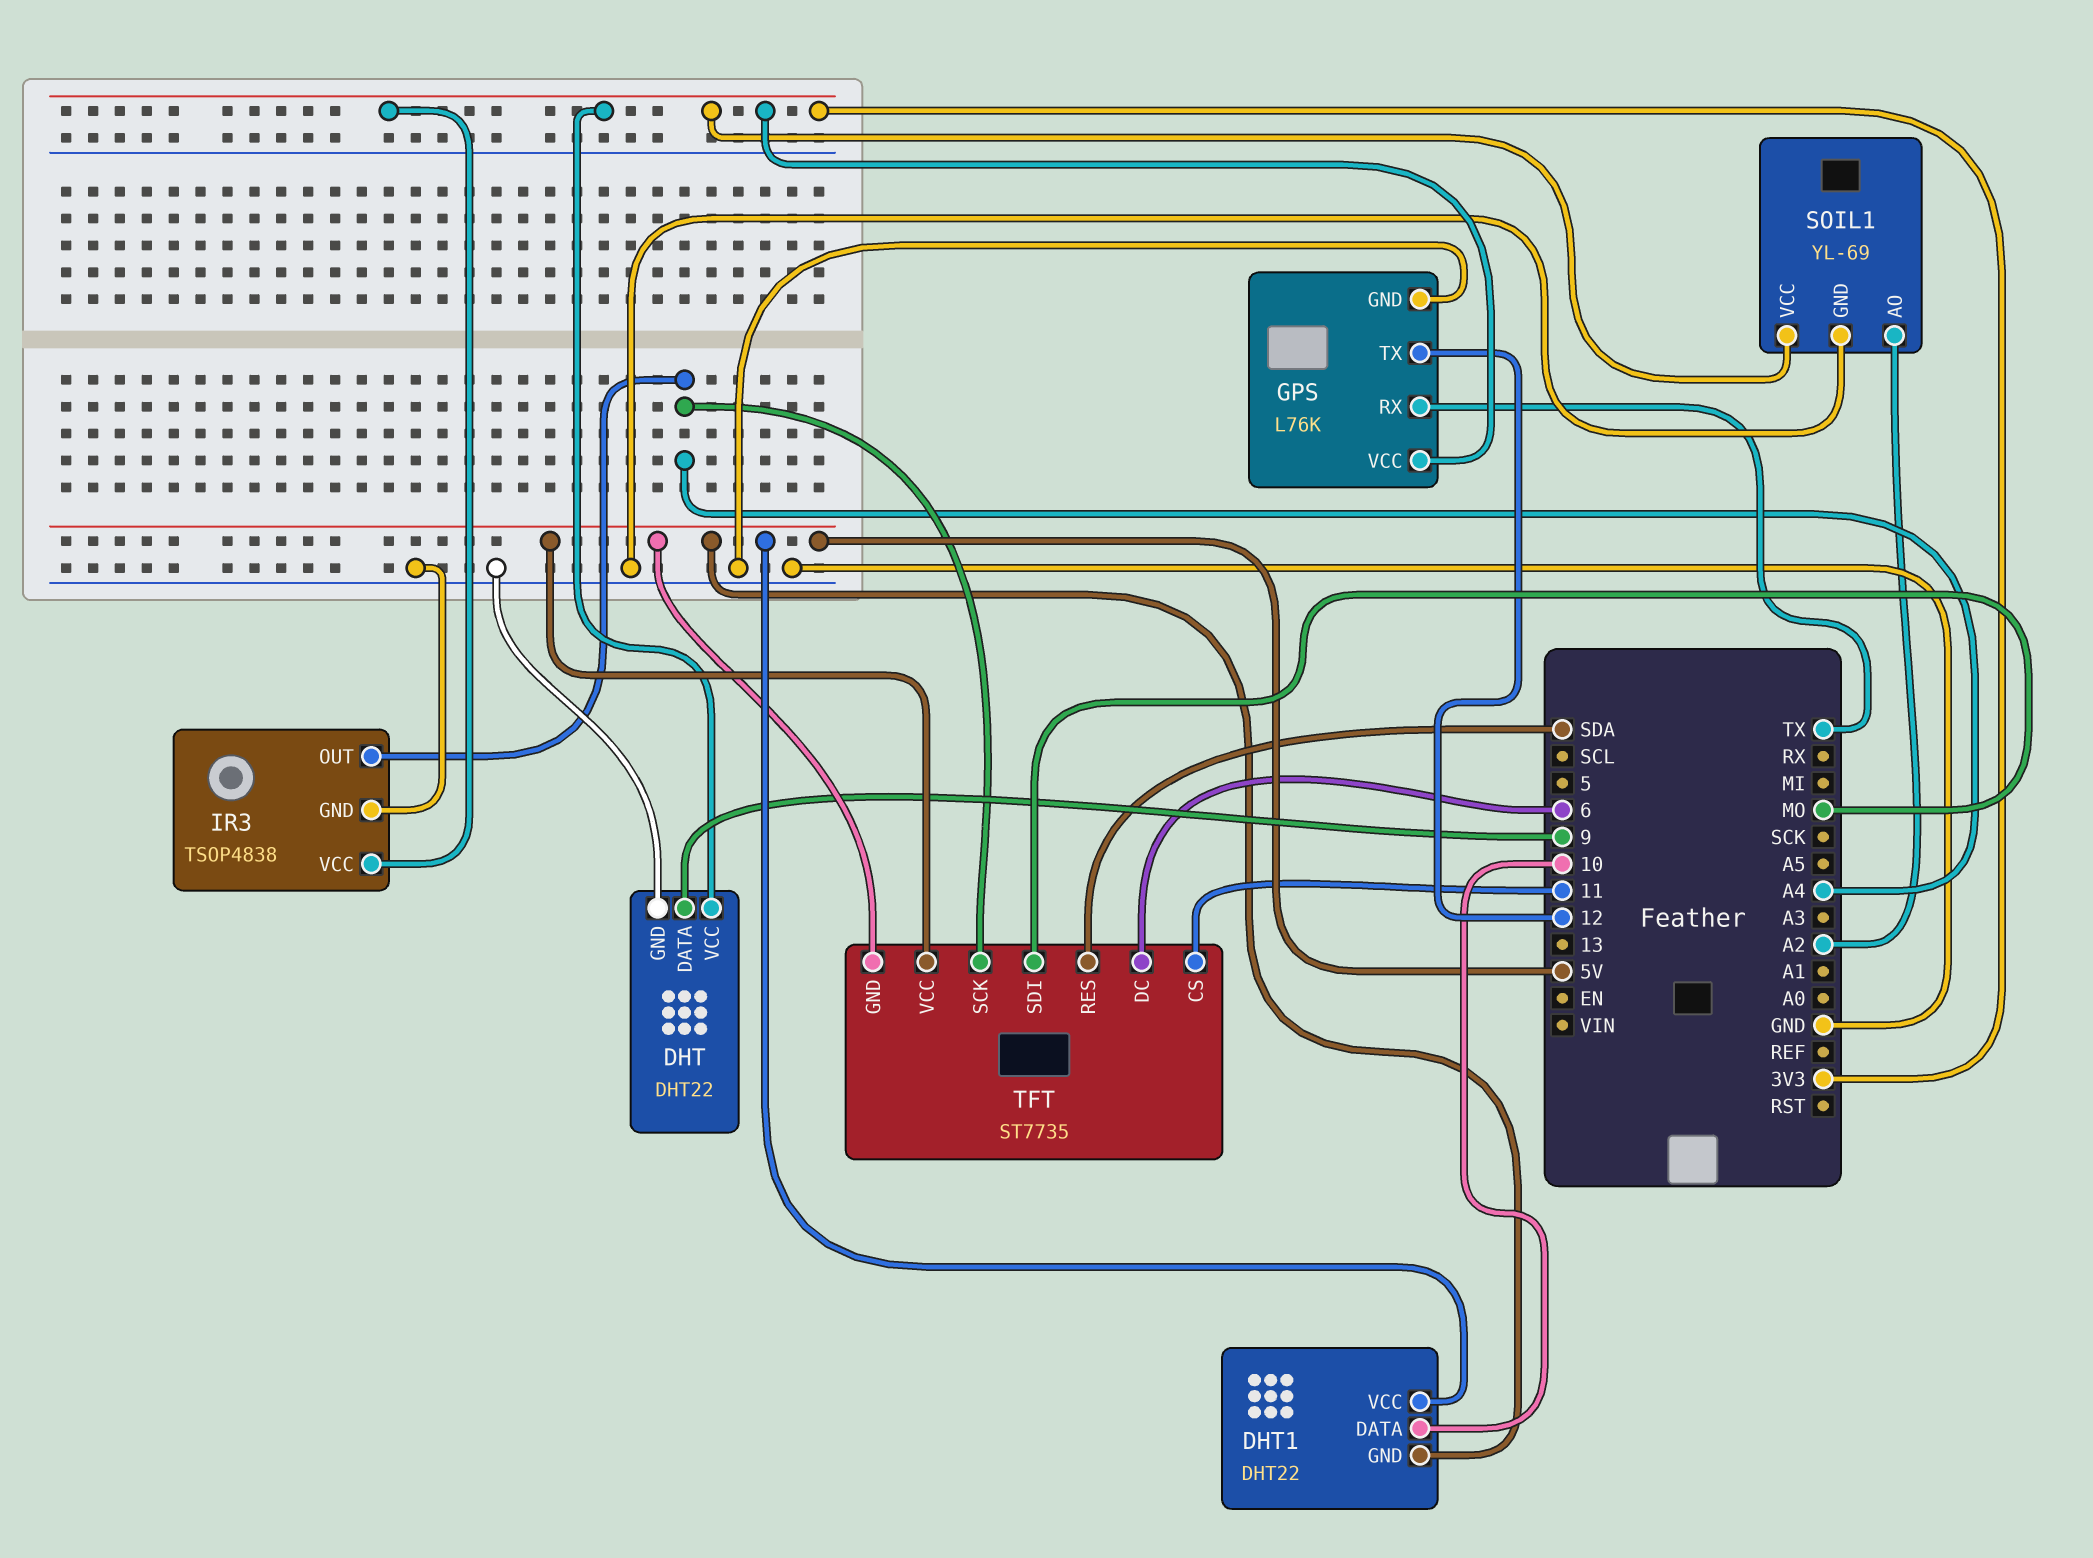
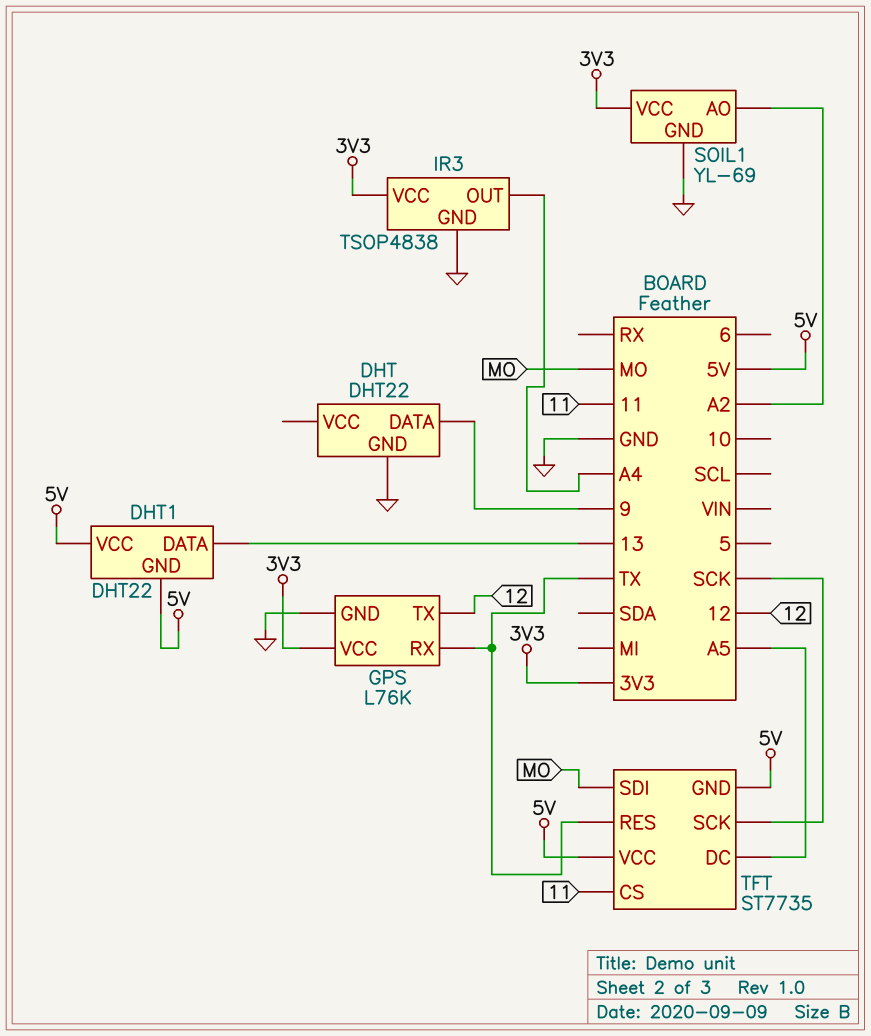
DHT pin VCC: 3V3 -> none
DHT1 pin DATA: 10 -> 13
TFT pin DC: 6 -> A5
TFT pin RES: SDA -> TX
TFT pin SCK: A4 -> SCK

